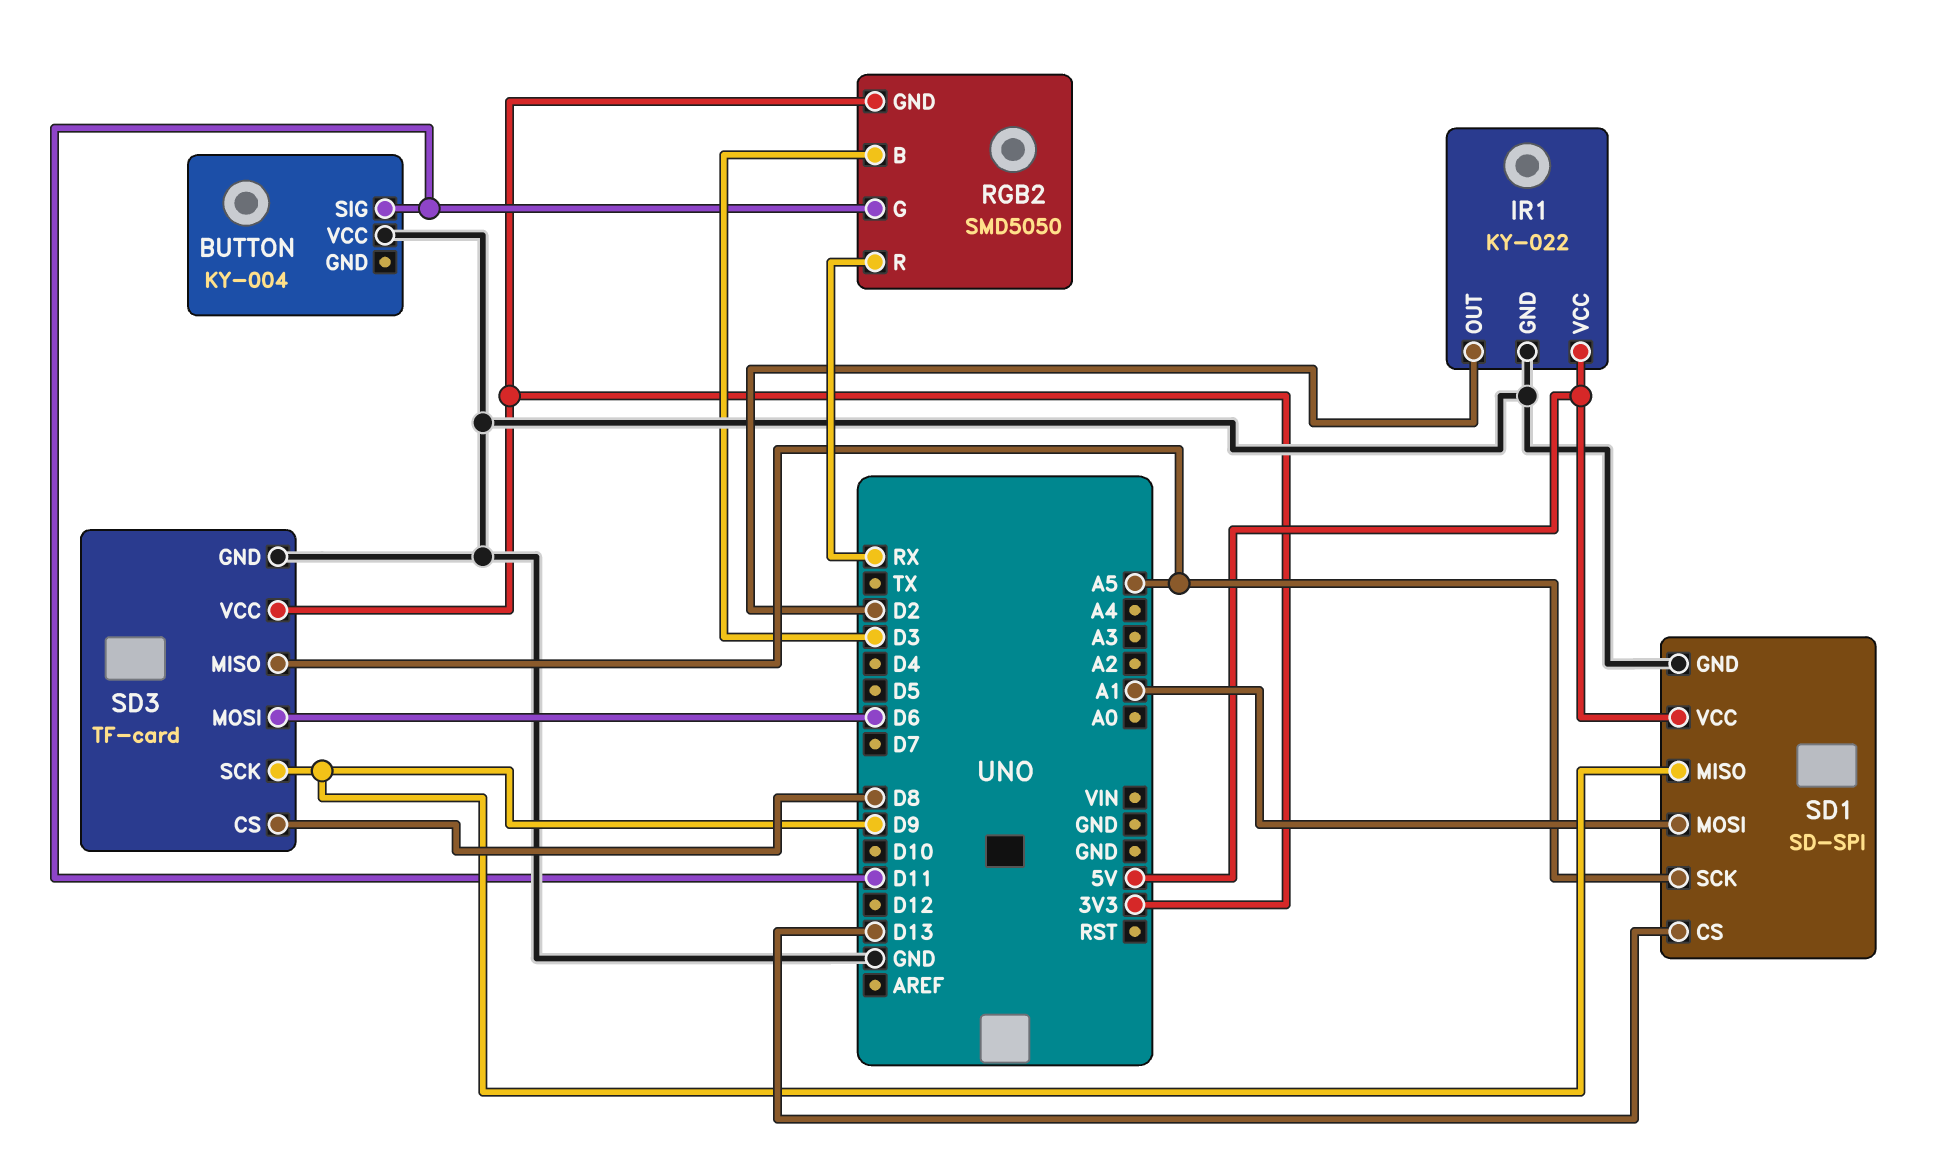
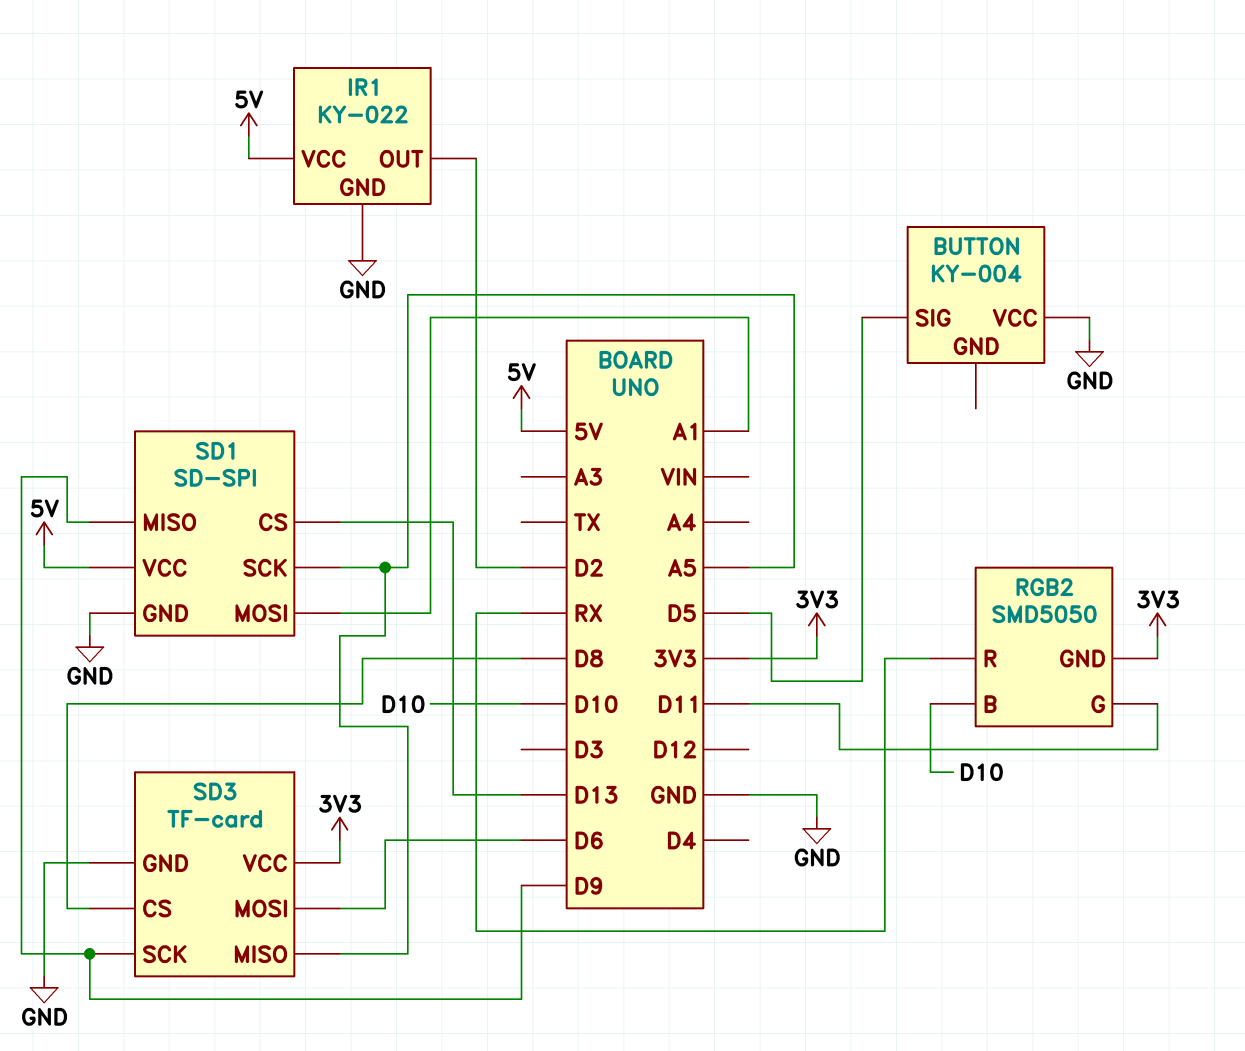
BUTTON pin SIG: D11 -> D5
RGB2 pin B: D3 -> D10

